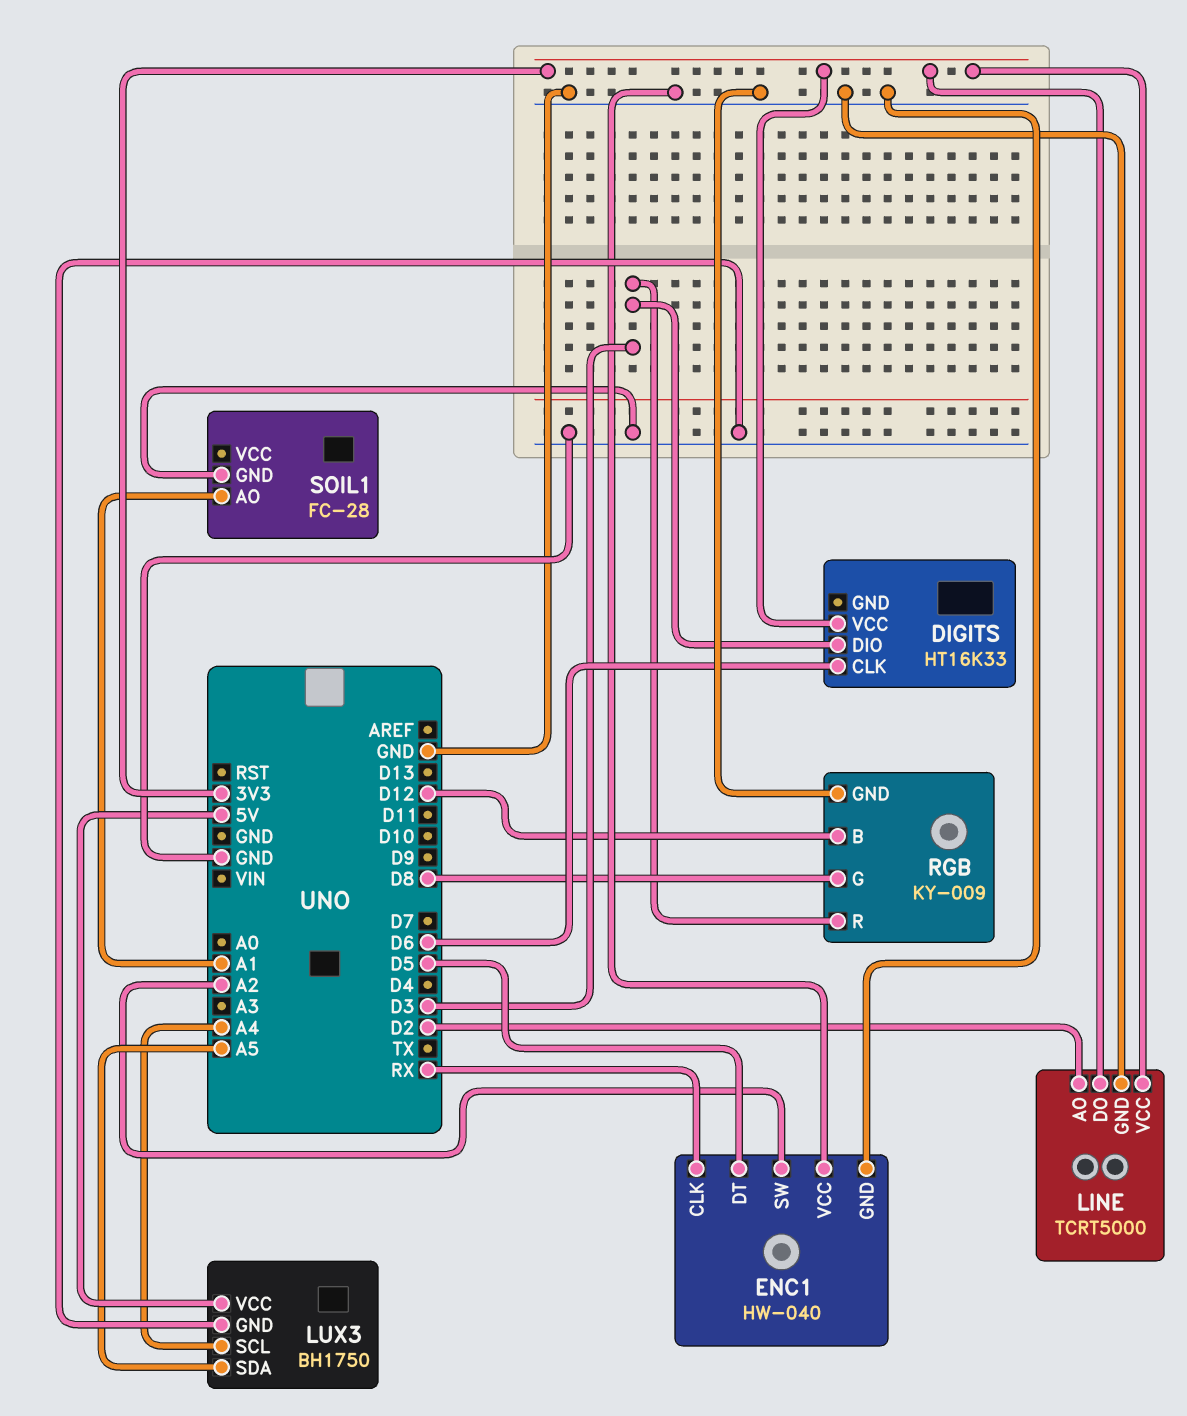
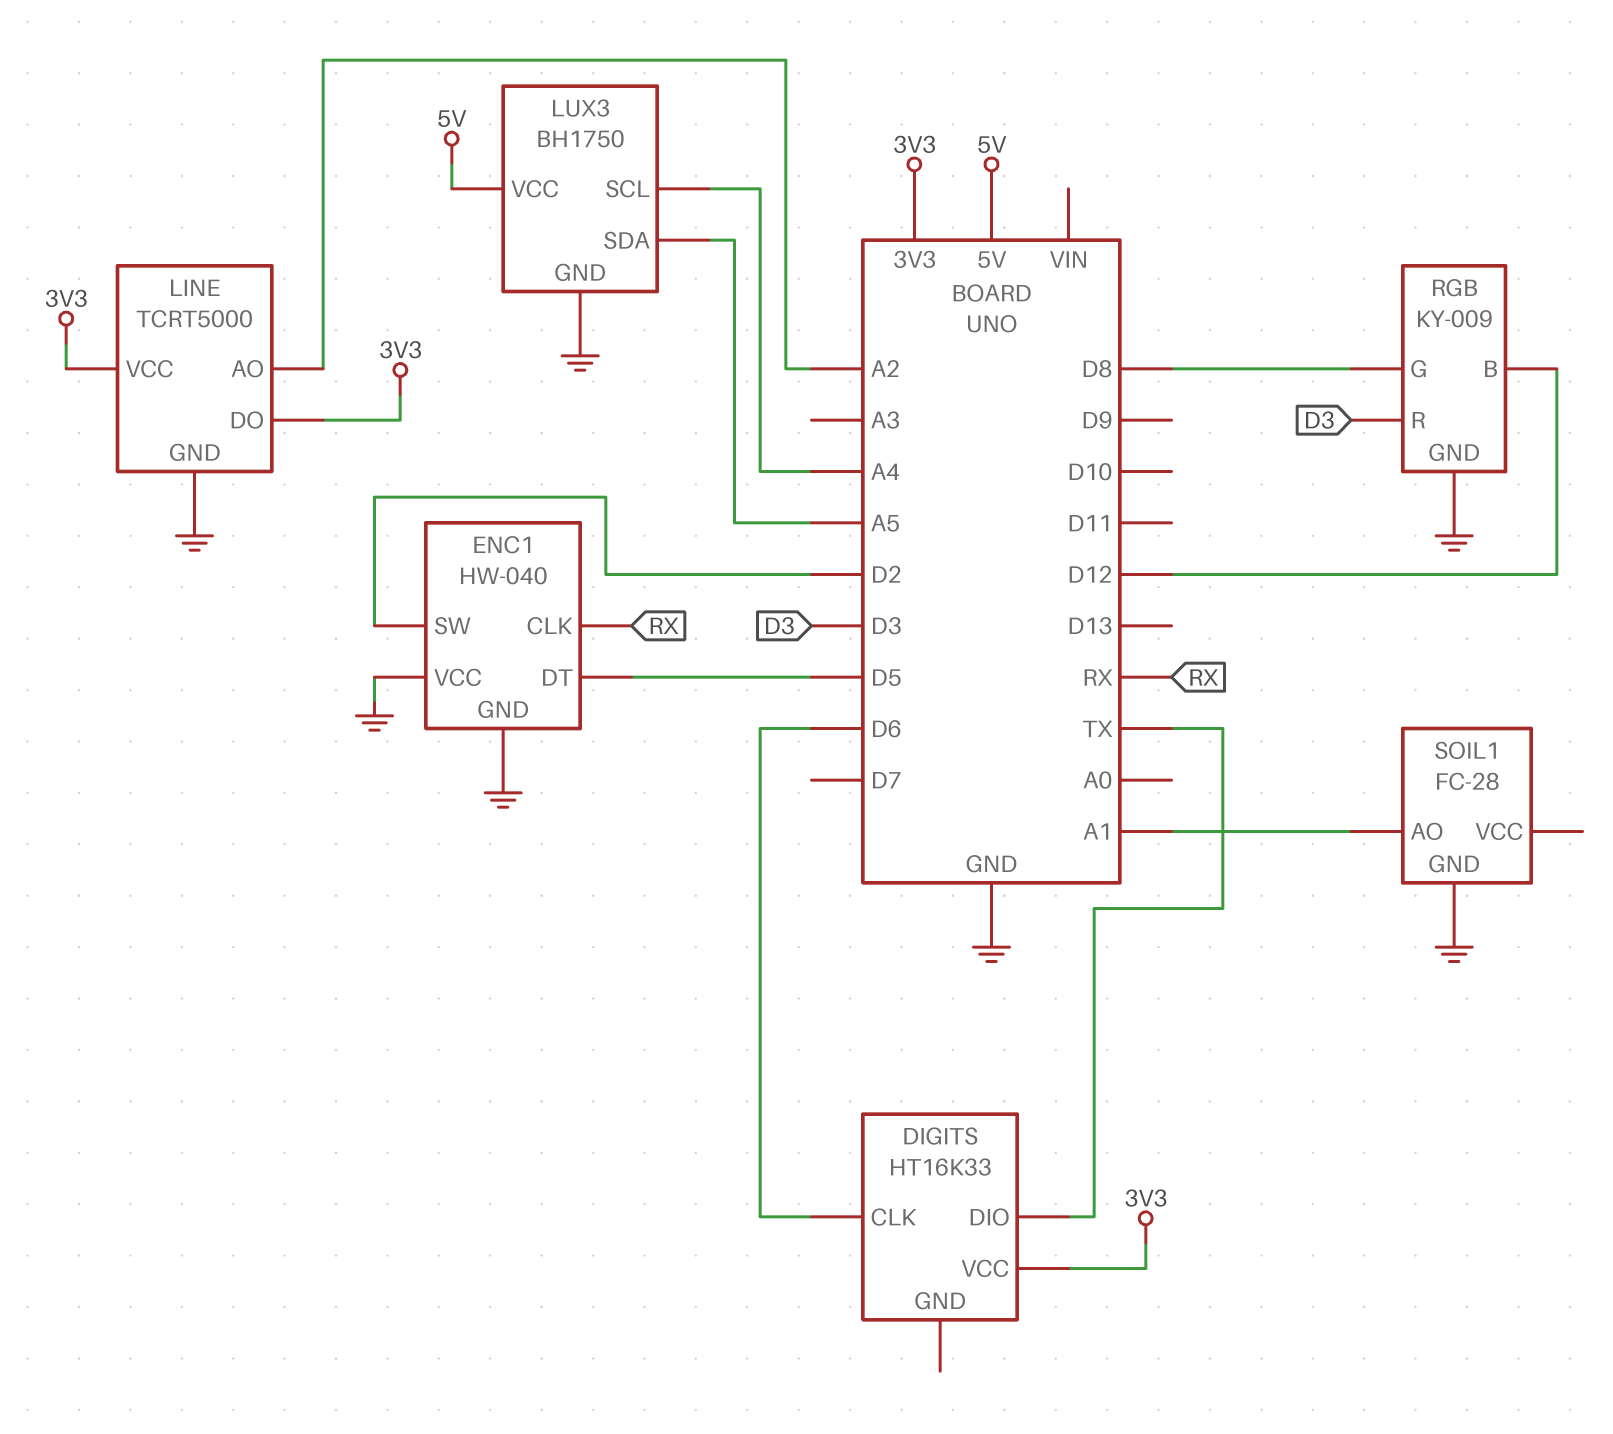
DIGITS pin DIO: D3 -> TX
ENC1 pin SW: A2 -> D2
LINE pin AO: D2 -> A2

